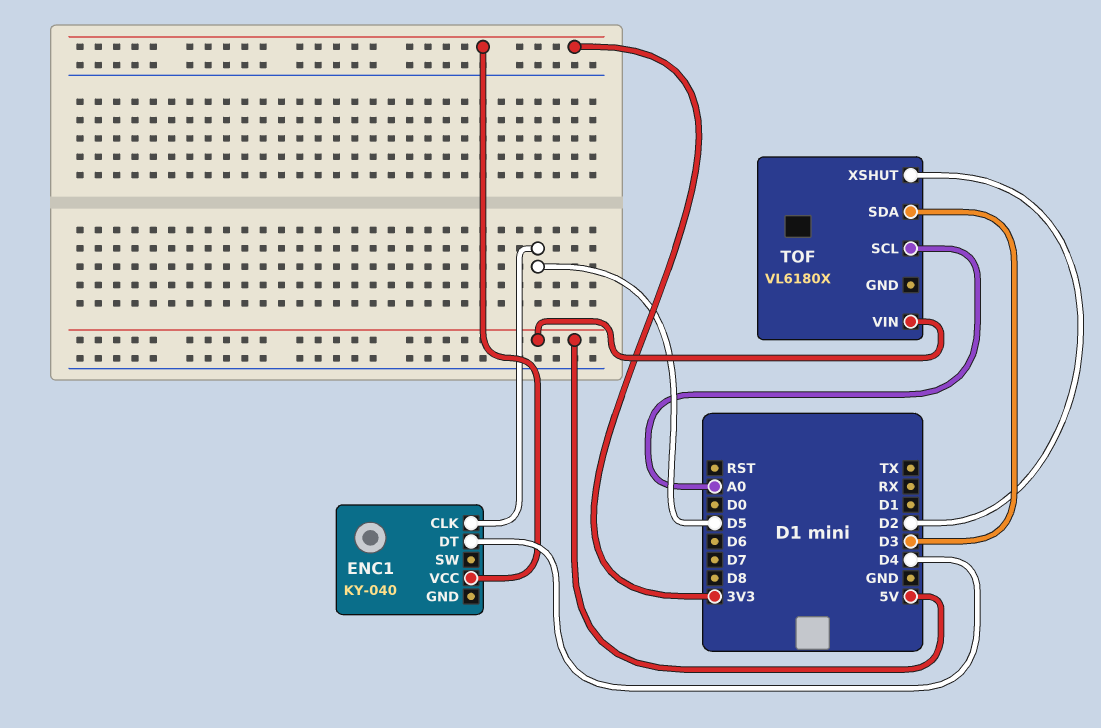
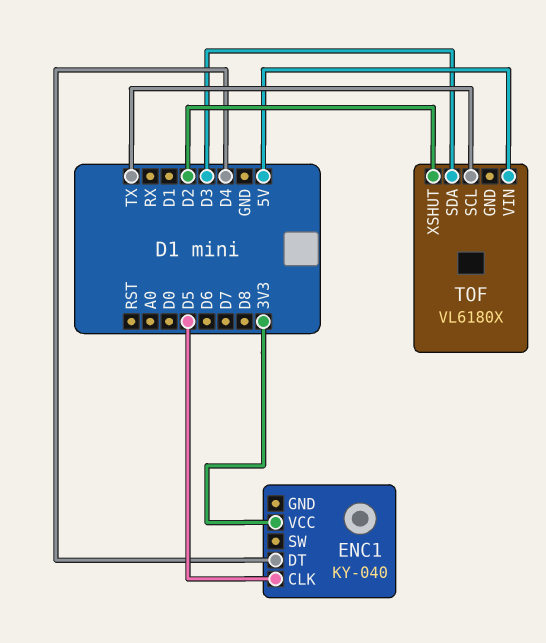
TOF pin SCL: A0 -> TX

